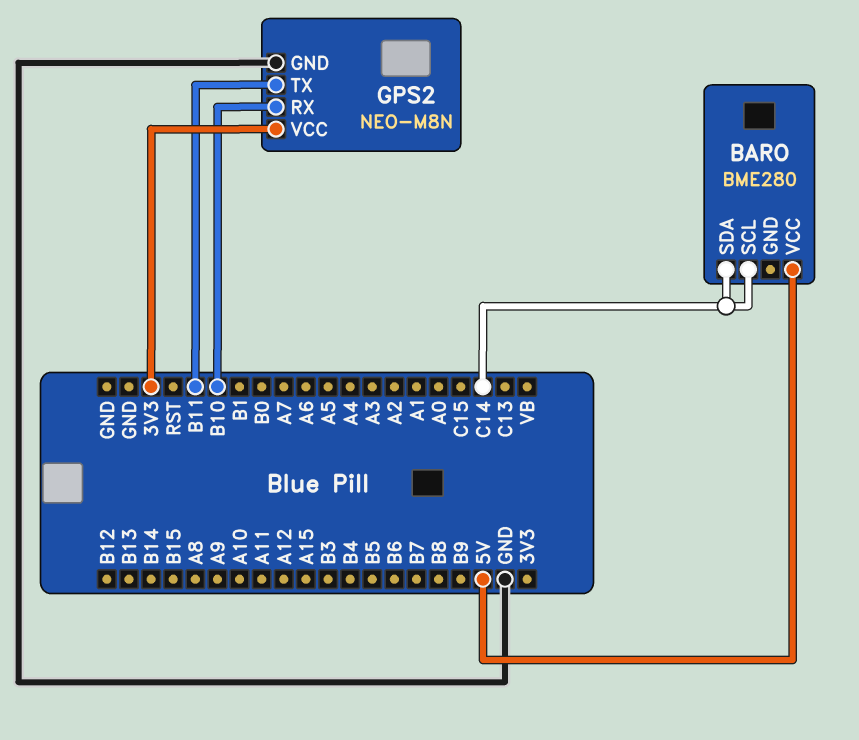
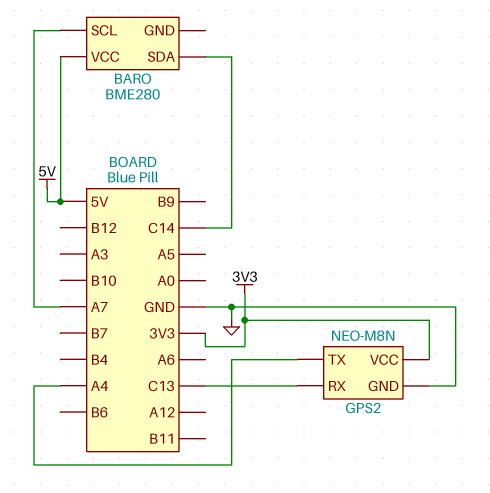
BARO pin SCL: C14 -> A7
GPS2 pin RX: B10 -> C13
GPS2 pin TX: B11 -> A4

